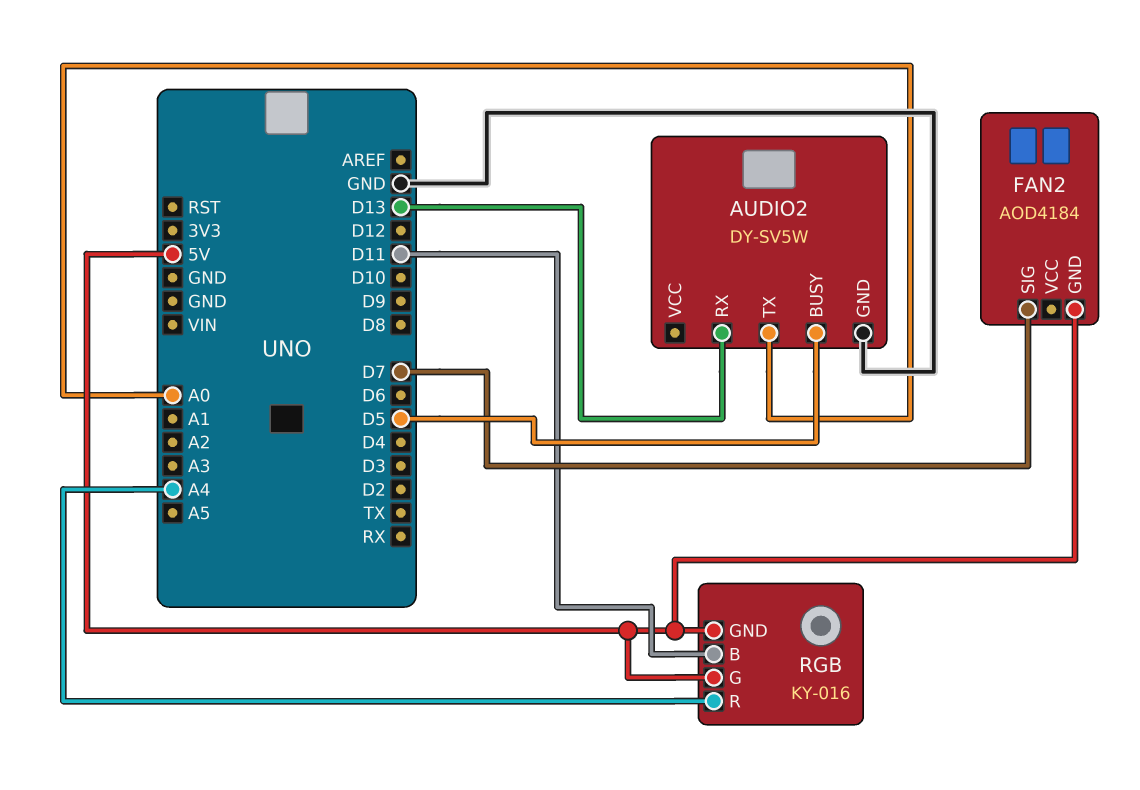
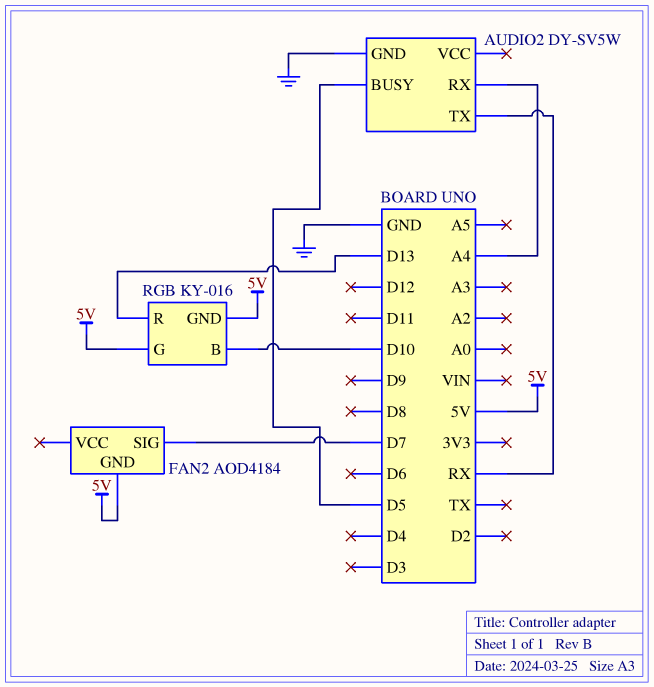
AUDIO2 pin RX: D13 -> A4
AUDIO2 pin TX: A0 -> RX
RGB pin B: D11 -> D10
RGB pin R: A4 -> D13

